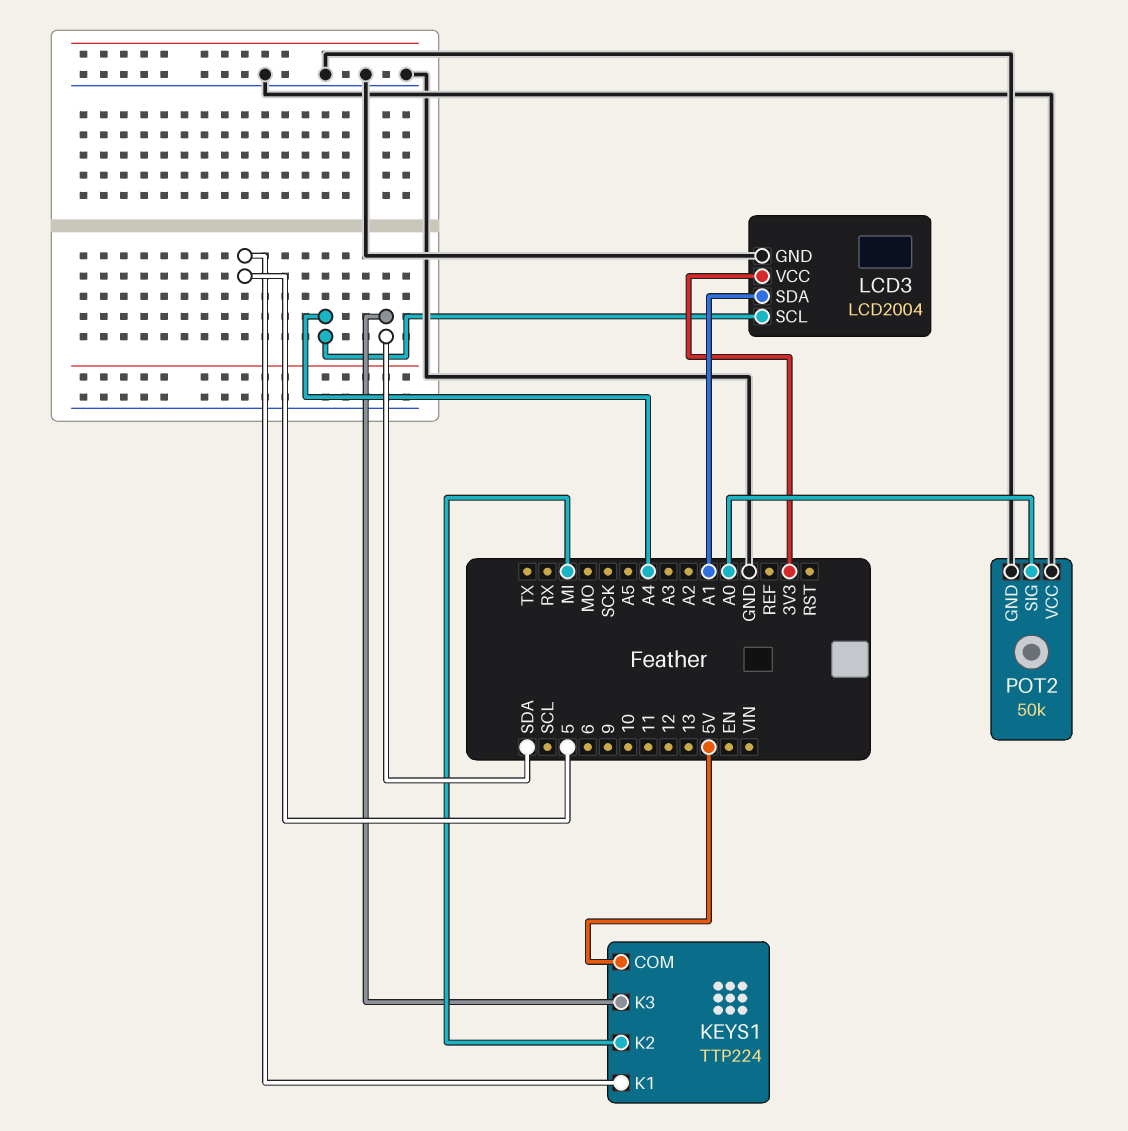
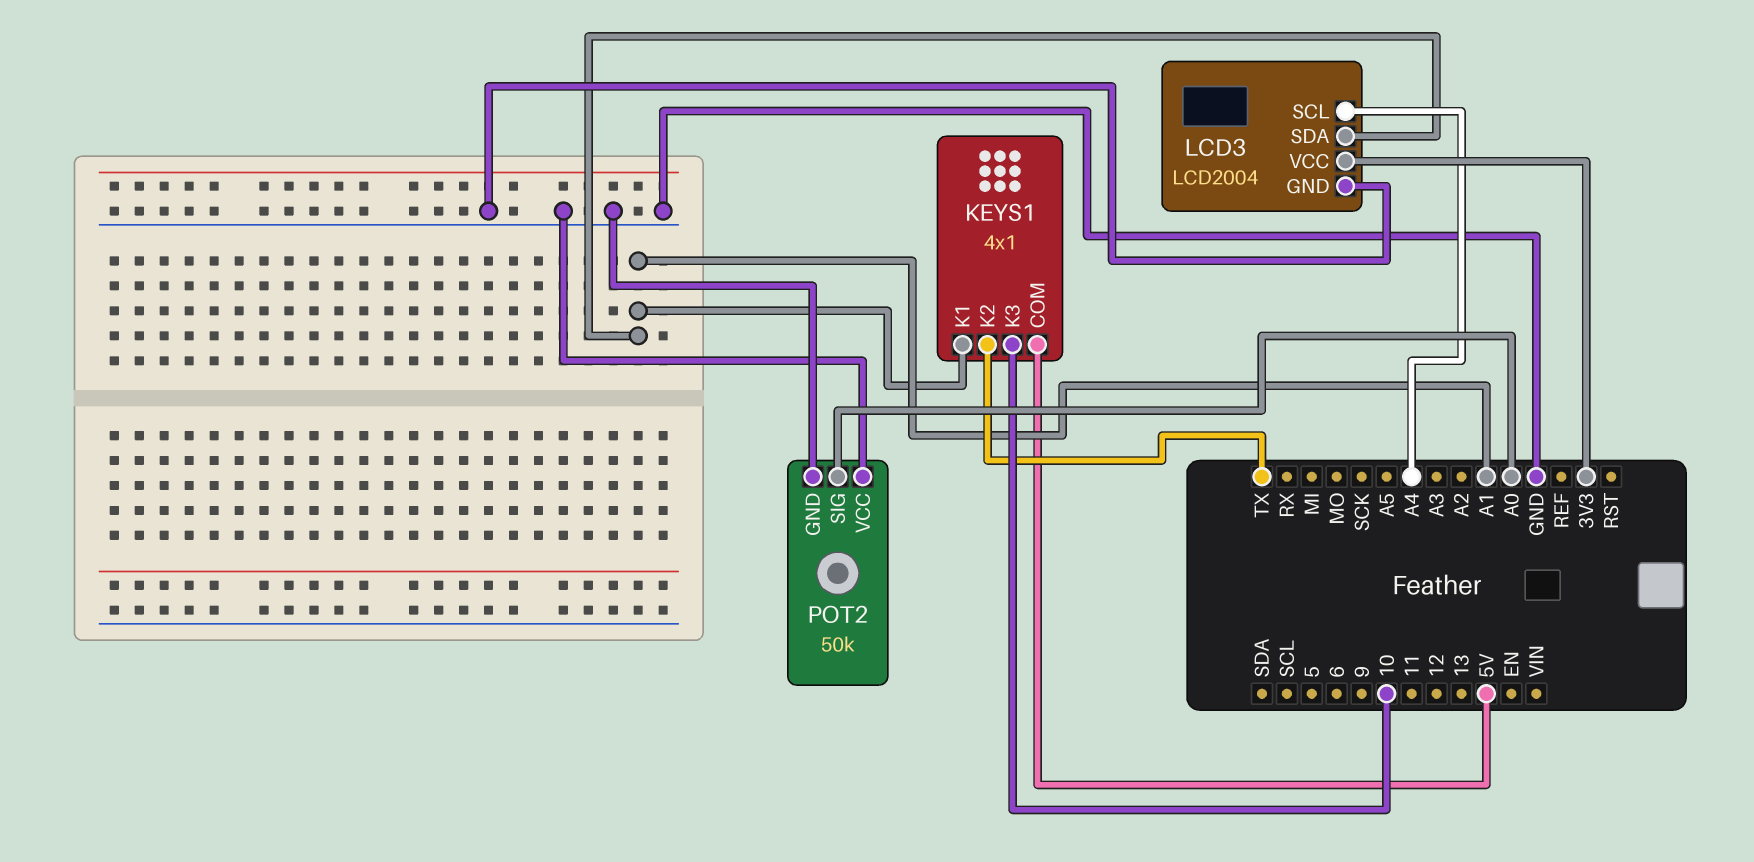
KEYS1: TTP224 -> 4x1
KEYS1 pin K1: 5 -> A1
KEYS1 pin K2: MI -> TX
KEYS1 pin K3: SDA -> 10

